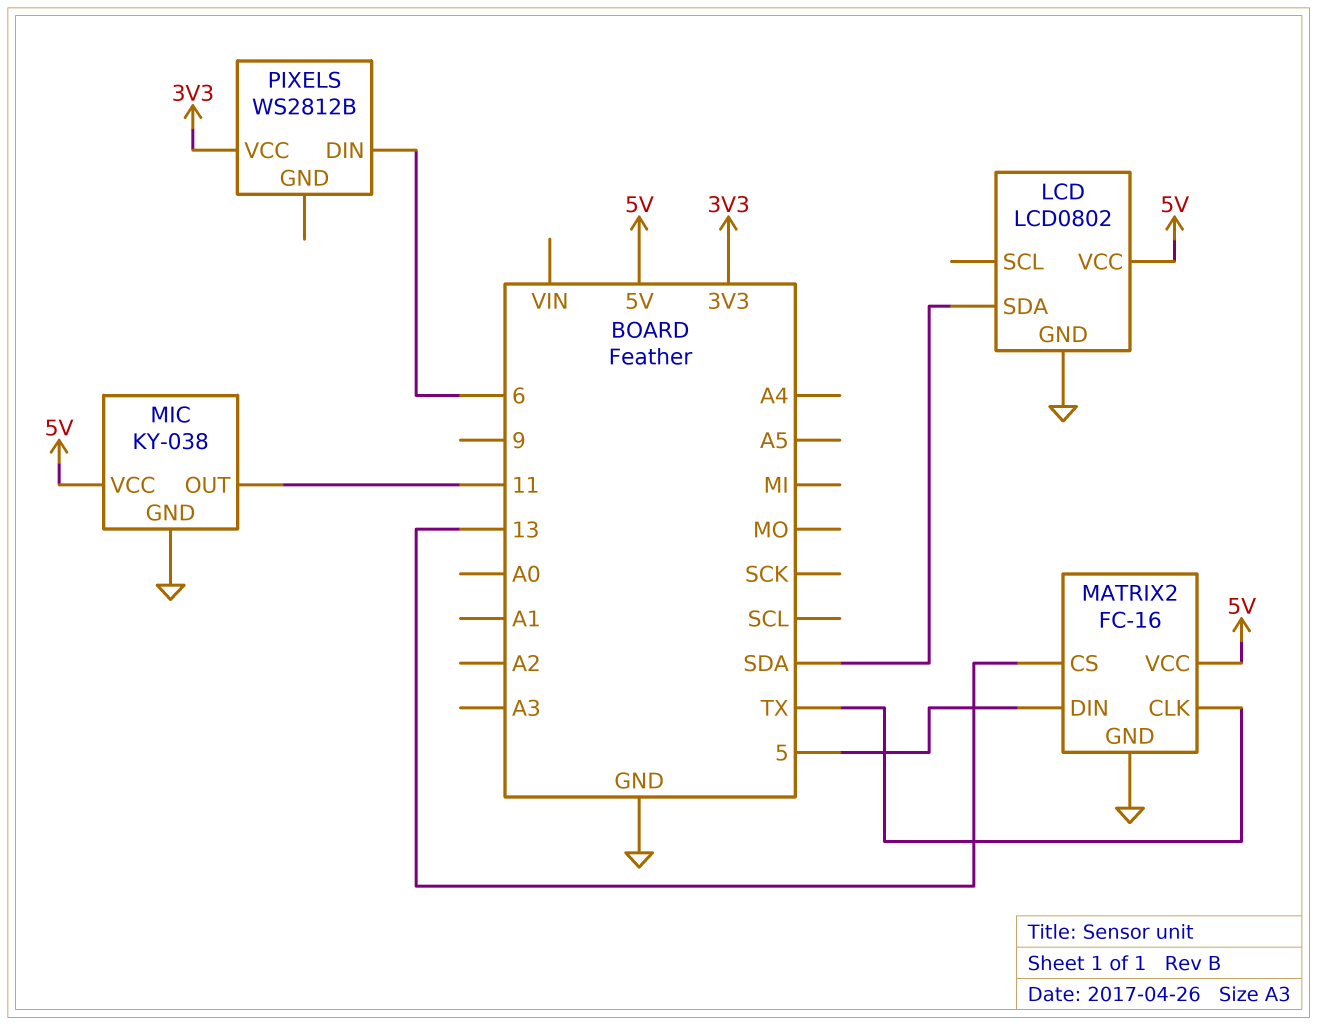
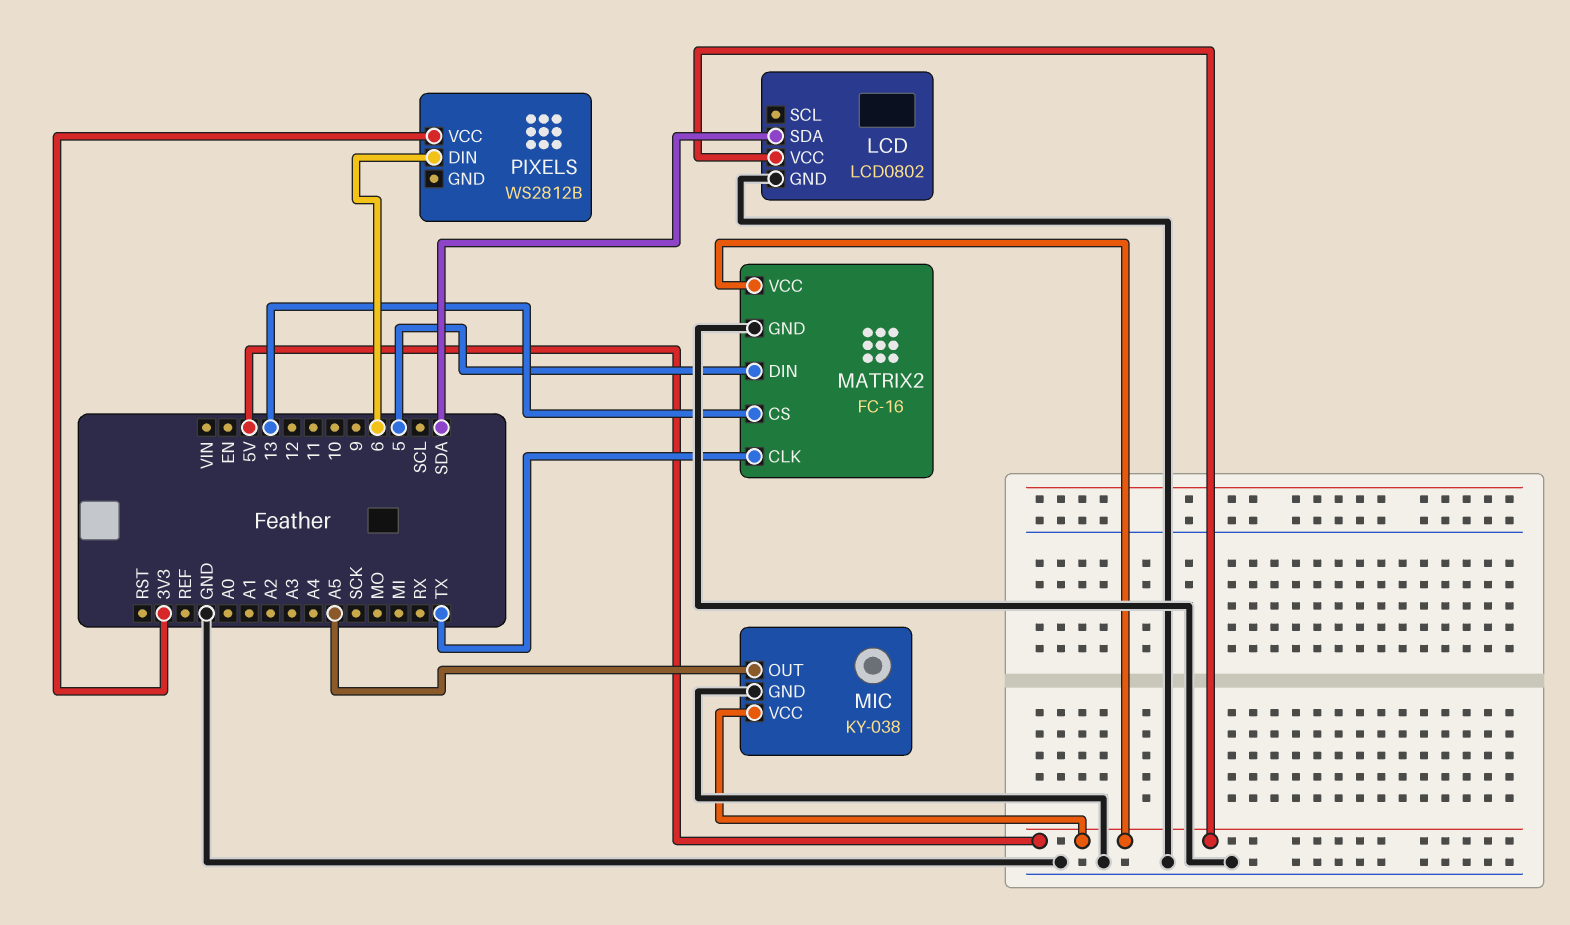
MIC pin OUT: 11 -> A5

